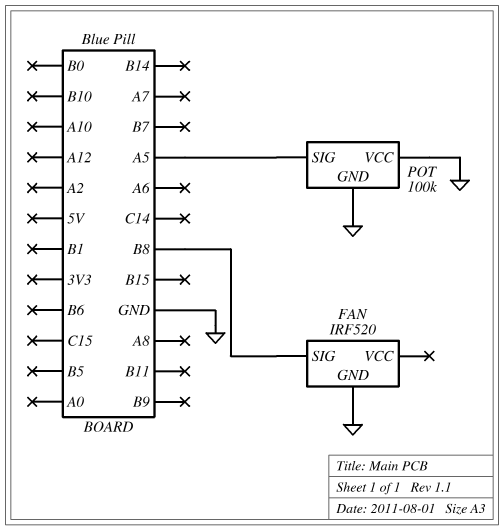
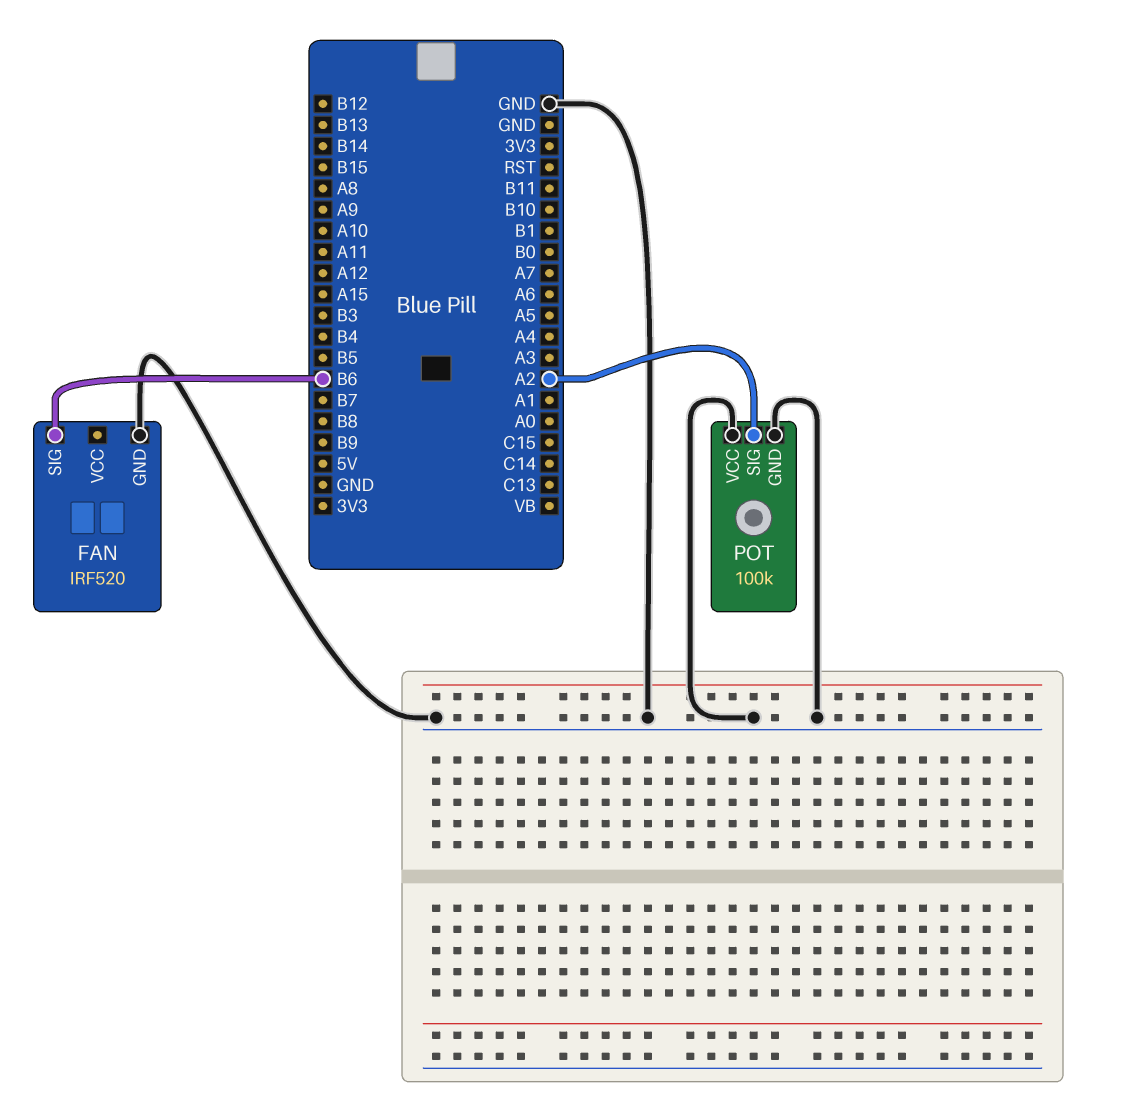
FAN pin SIG: B8 -> B6
POT pin SIG: A5 -> A2

